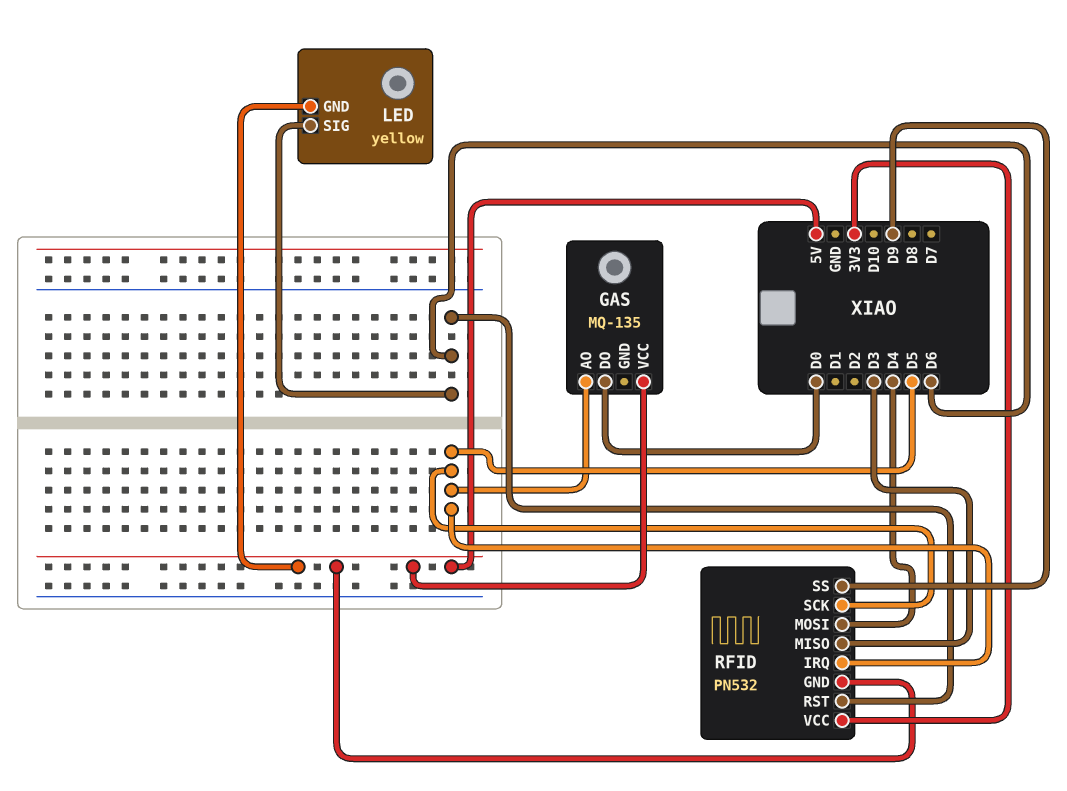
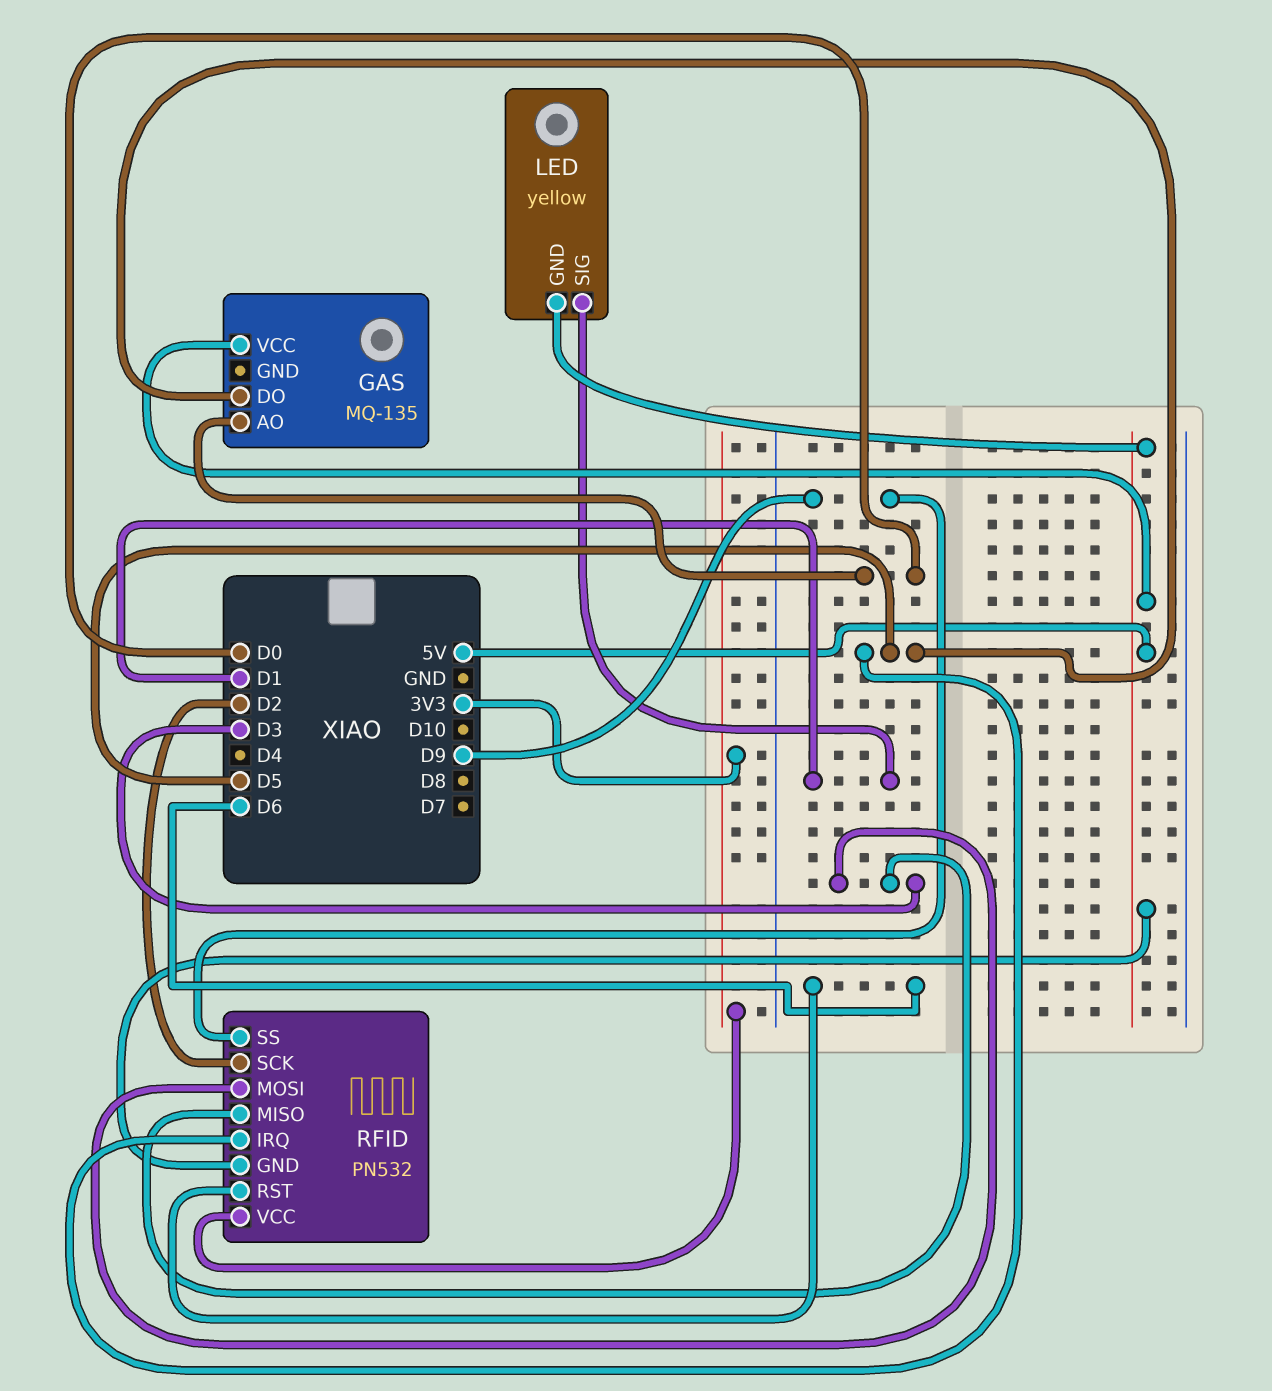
GAS pin AO: D5 -> D0
GAS pin DO: D0 -> D5
LED pin SIG: D6 -> D1
RFID pin MOSI: D4 -> D3
RFID pin SCK: D5 -> D2

